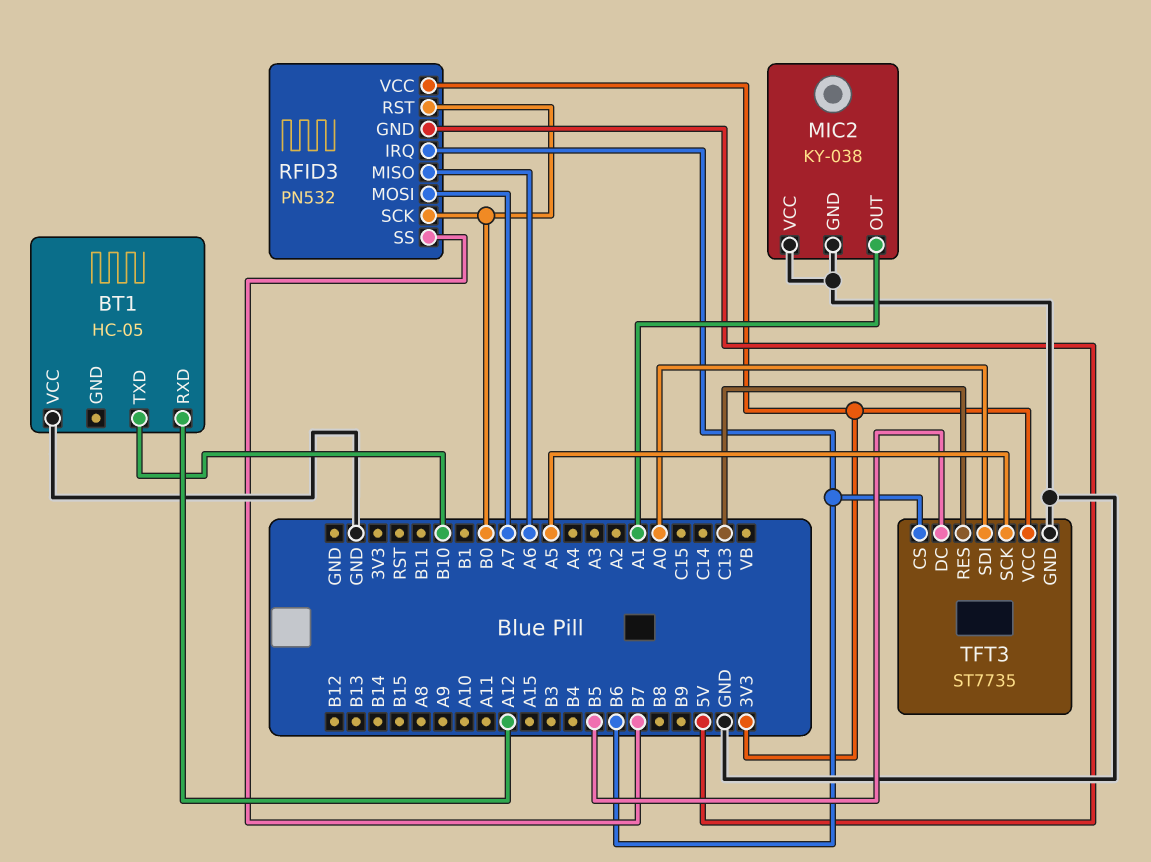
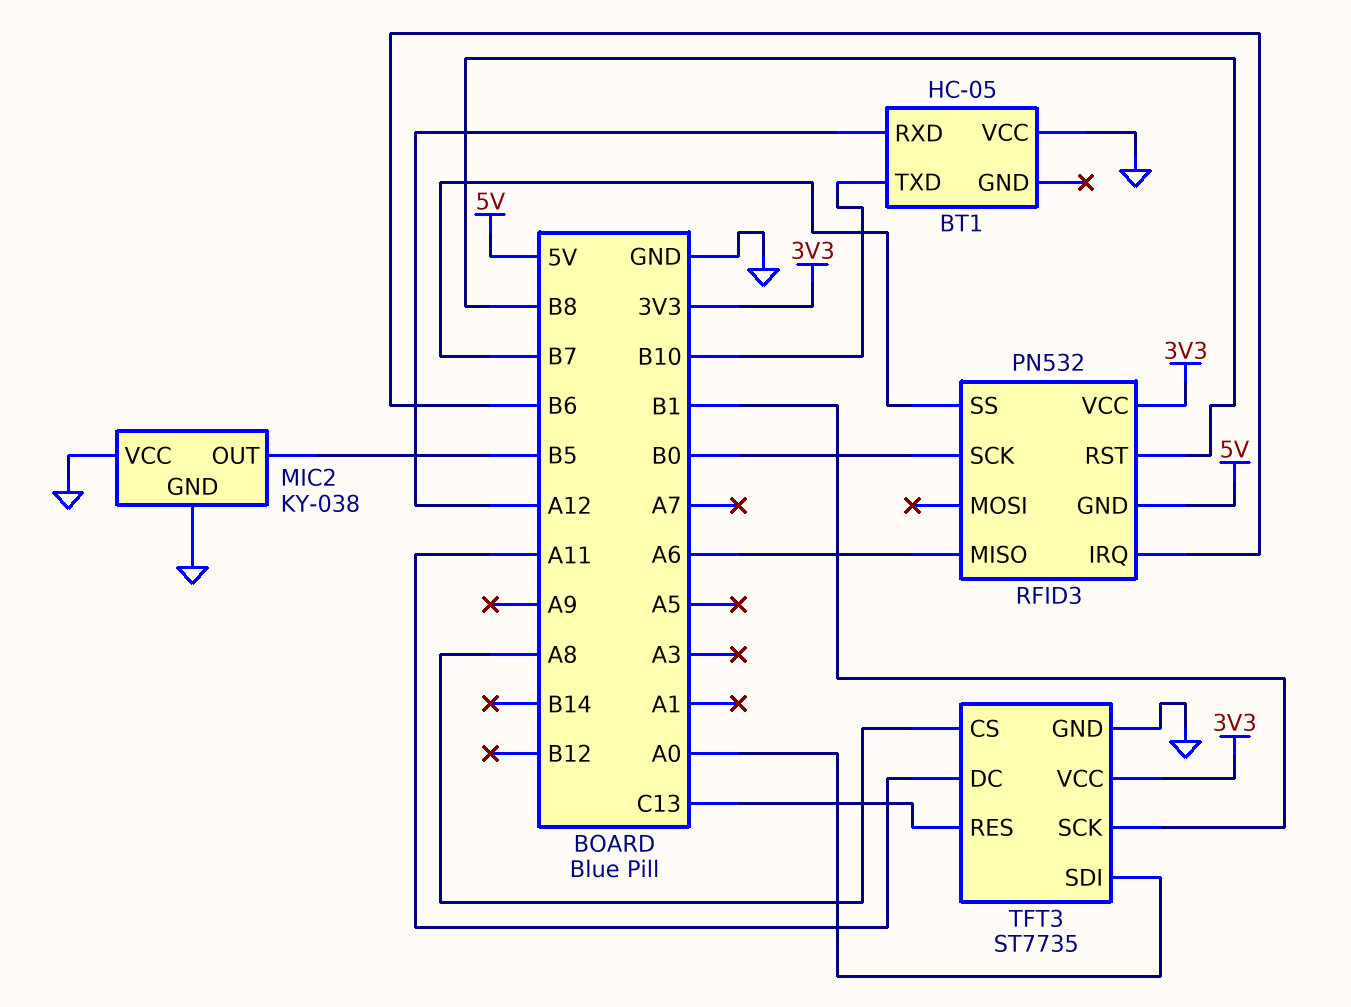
MIC2 pin OUT: A1 -> B5
RFID3 pin MOSI: A7 -> none
RFID3 pin RST: B0 -> B8
TFT3 pin CS: B6 -> A8
TFT3 pin DC: B5 -> A11
TFT3 pin SCK: A5 -> B1

